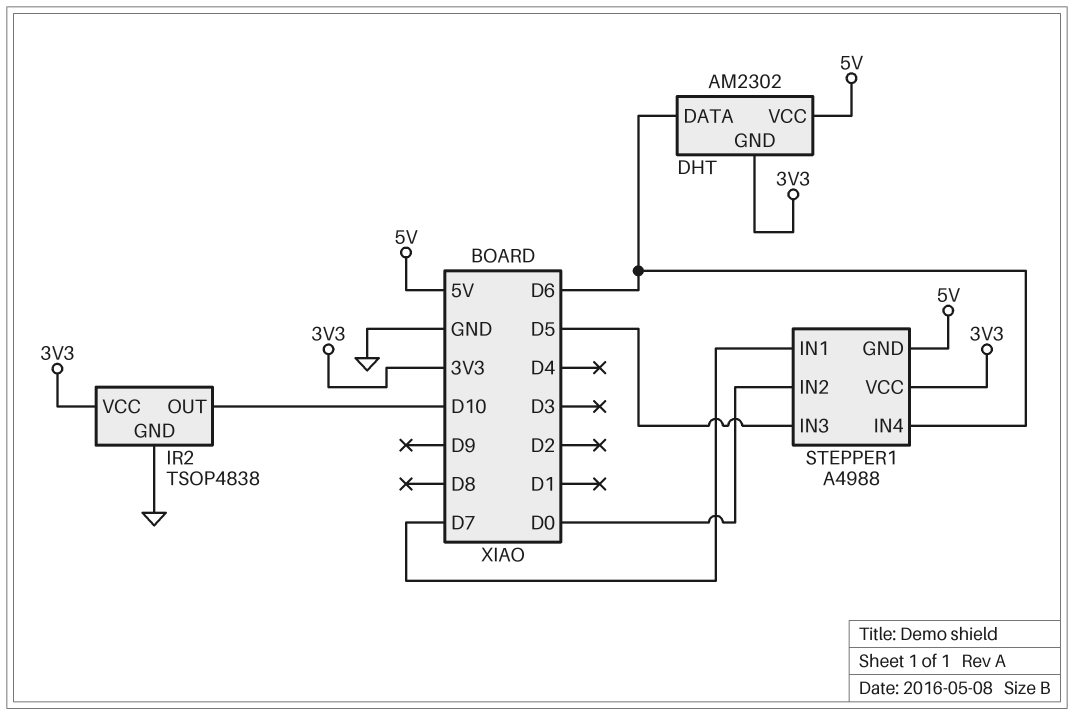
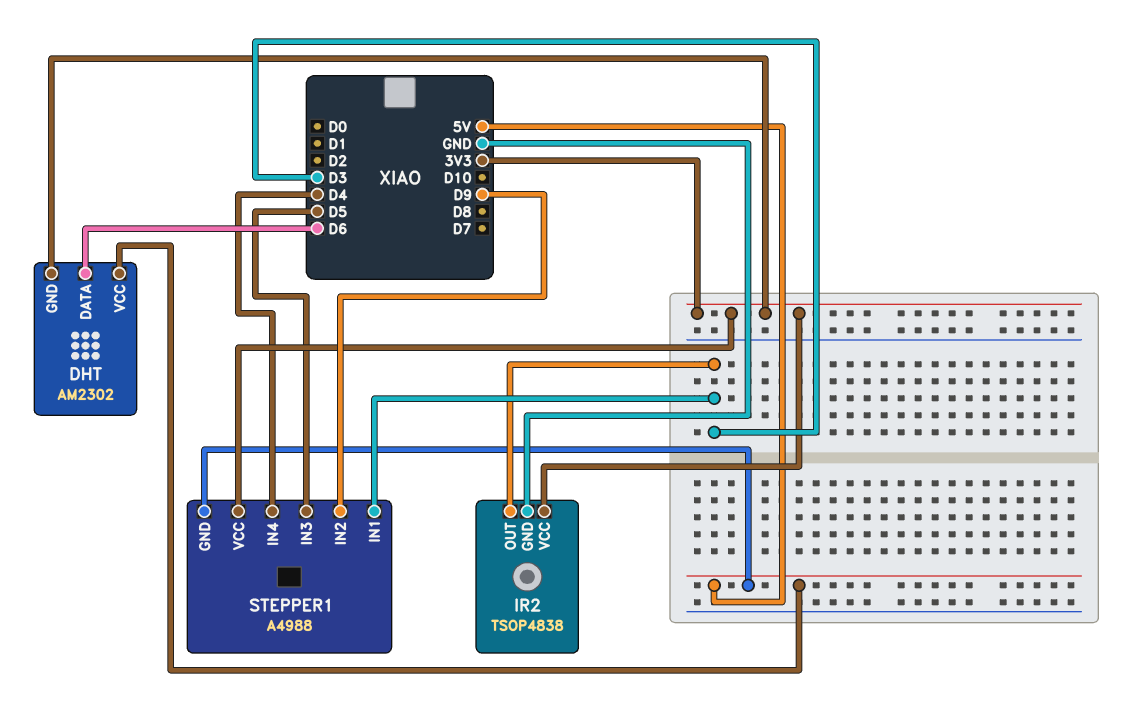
IR2 pin OUT: D10 -> D3
STEPPER1 pin IN1: D7 -> D3
STEPPER1 pin IN2: D0 -> D9
STEPPER1 pin IN4: D6 -> D4

